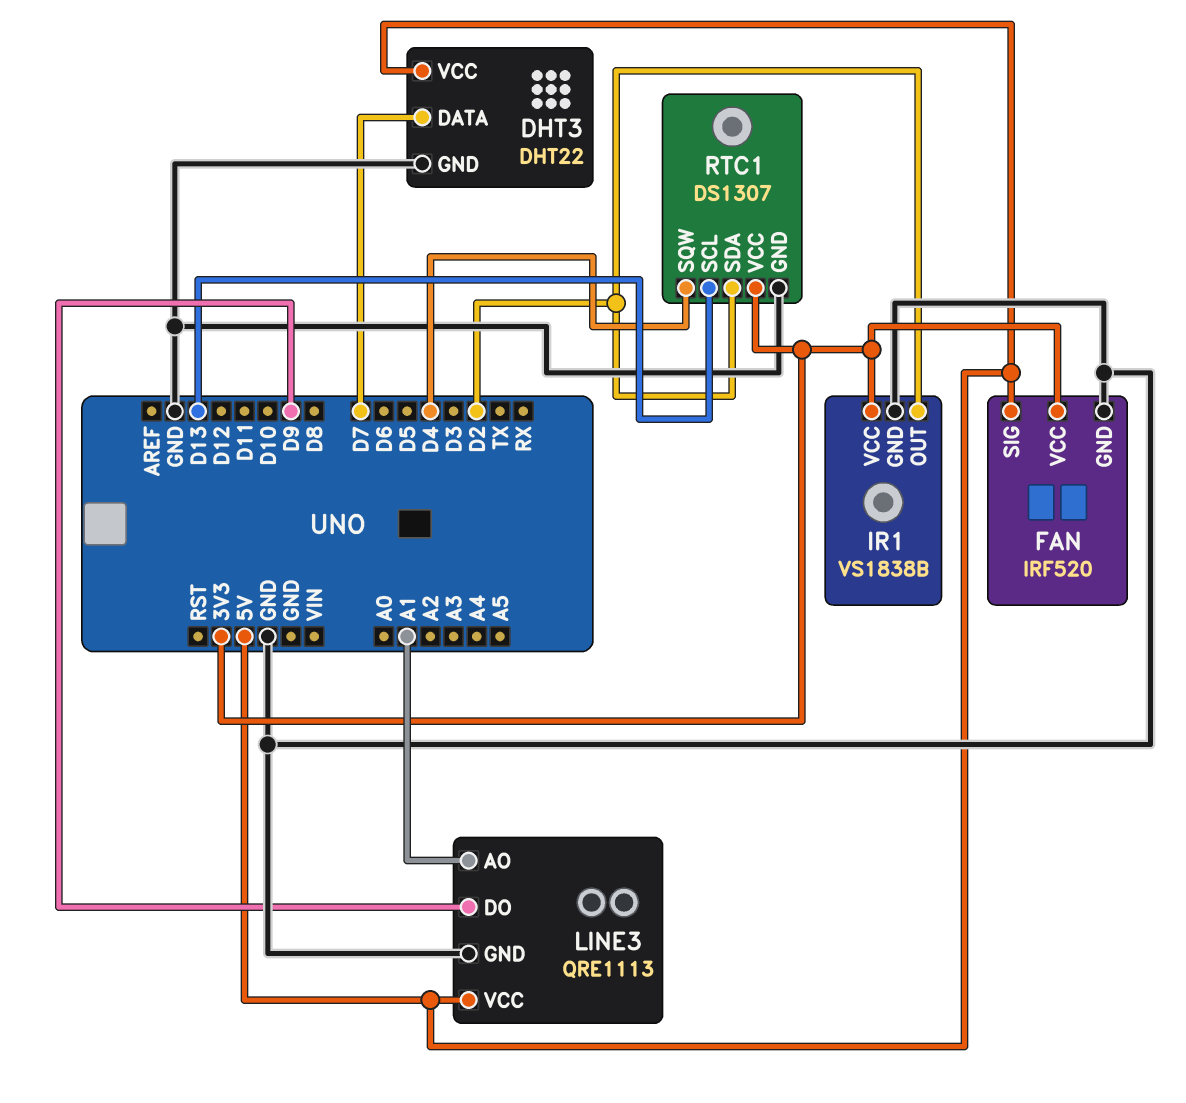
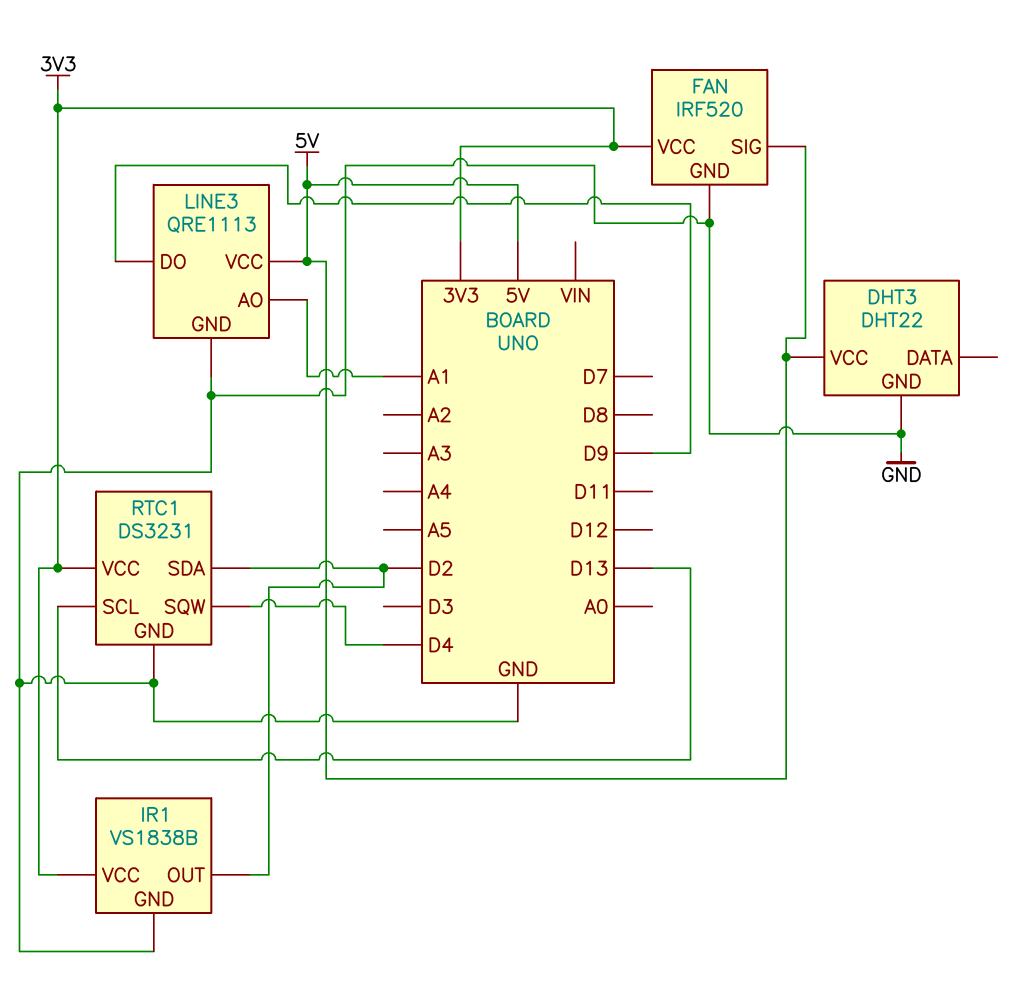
DHT3 pin DATA: D7 -> none
RTC1: DS1307 -> DS3231

